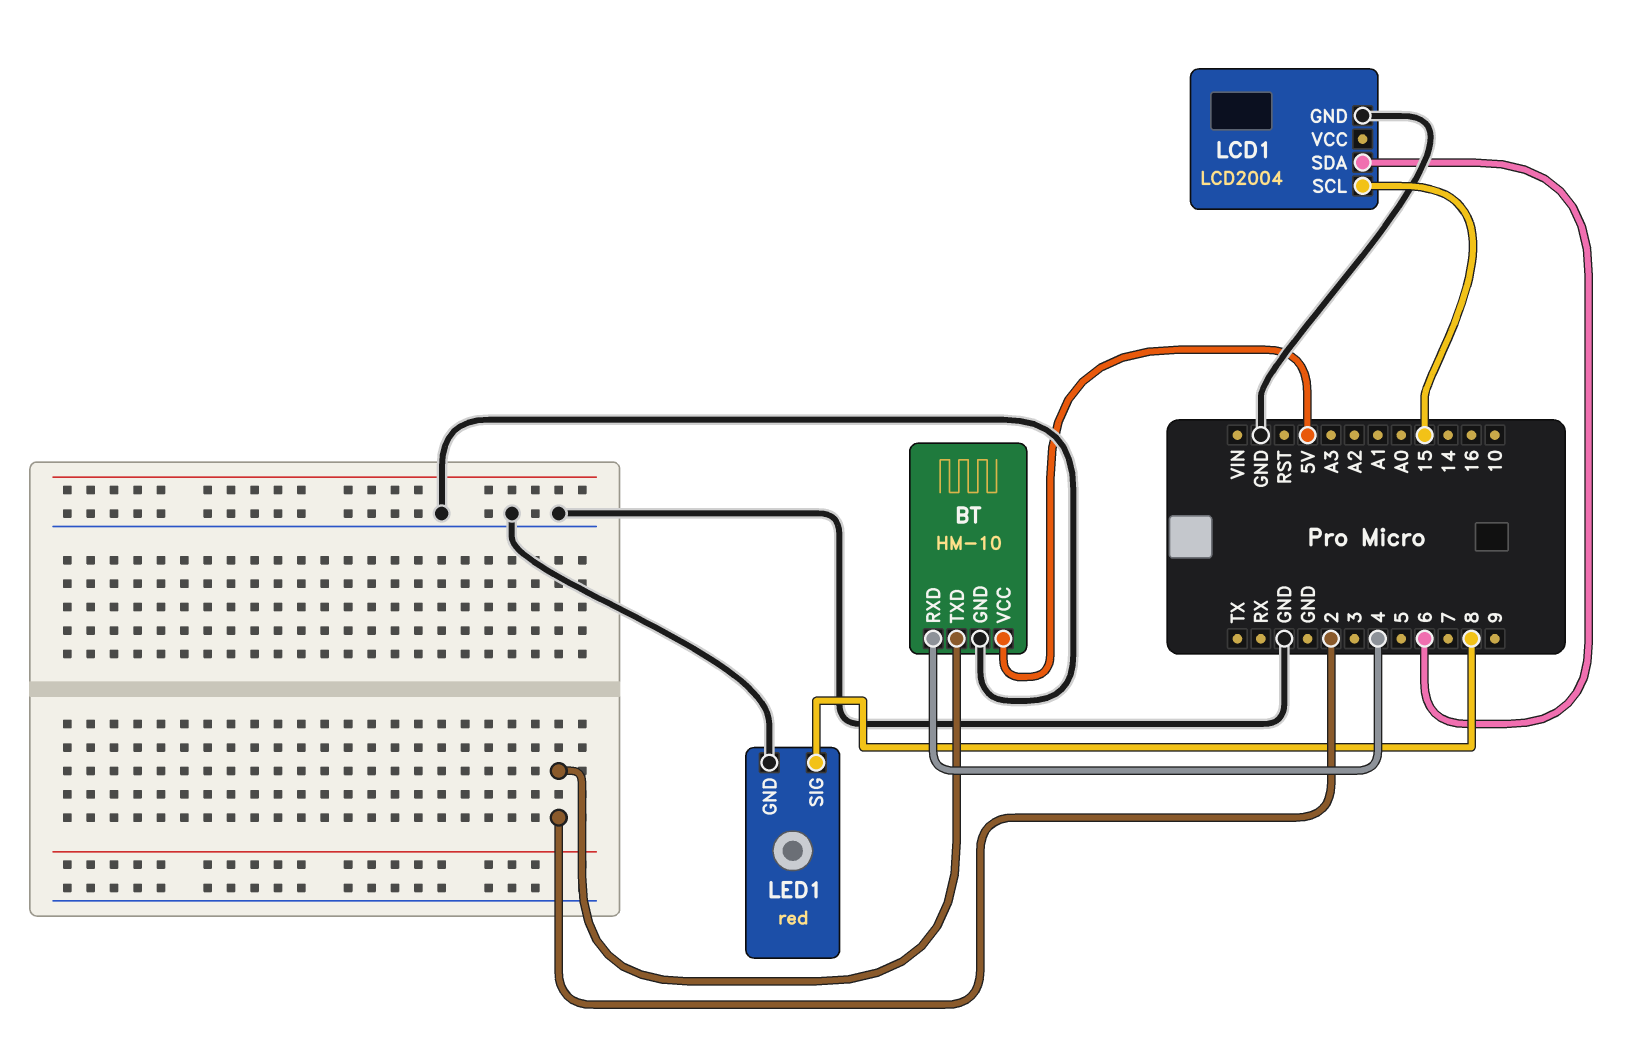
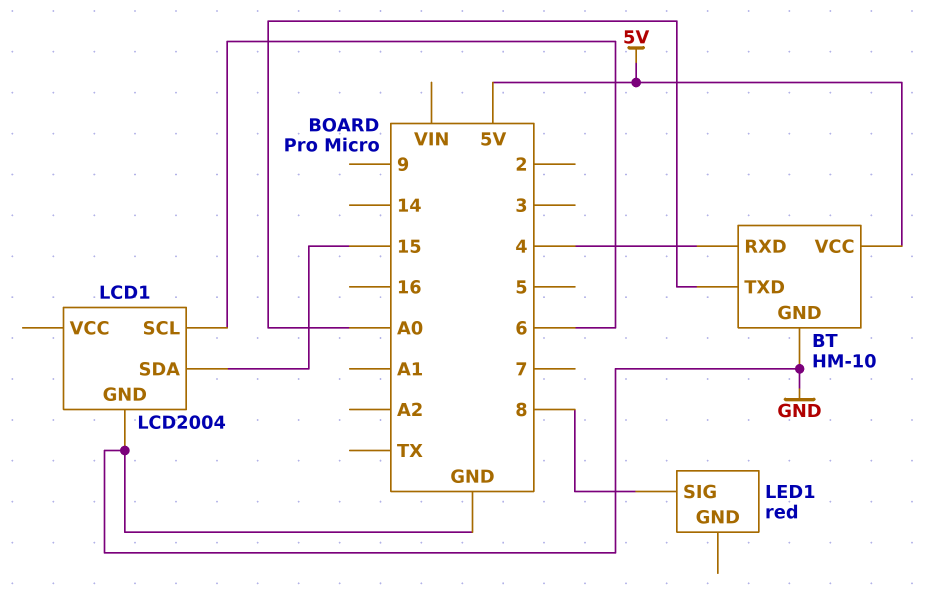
BT pin TXD: 2 -> A0
LCD1 pin SCL: 15 -> 6
LCD1 pin SDA: 6 -> 15
LED1 pin GND: GND -> none

